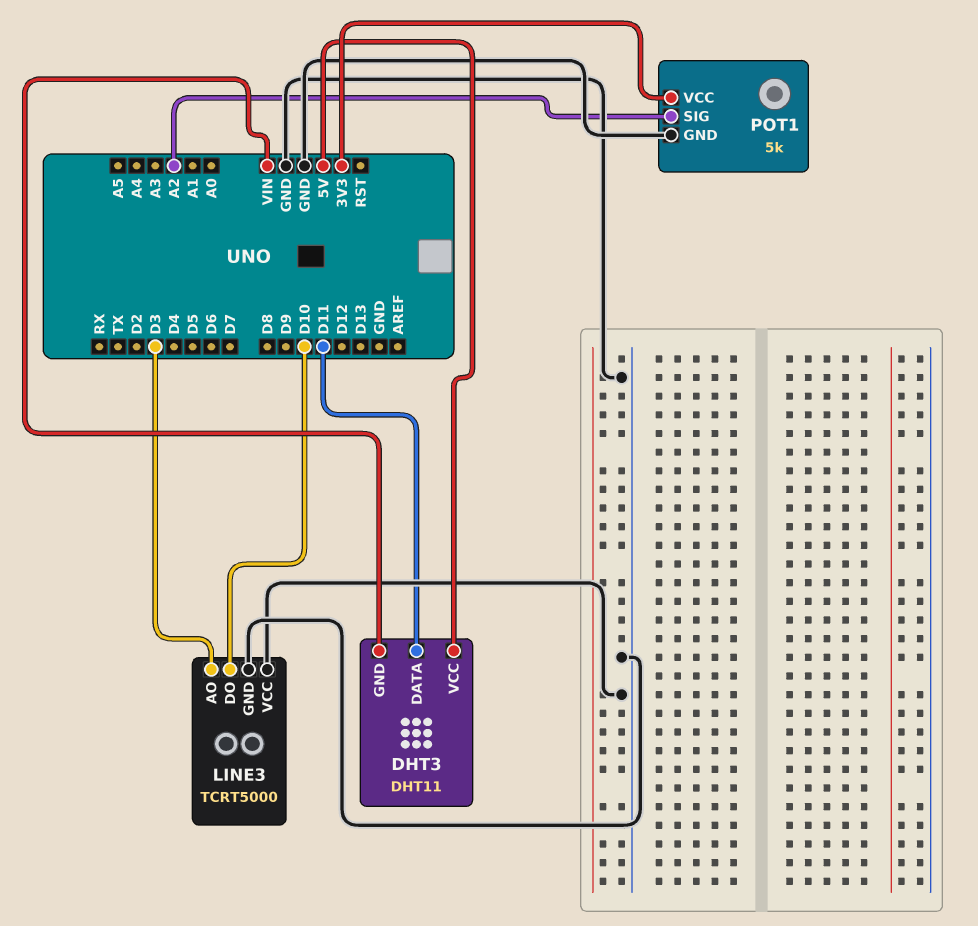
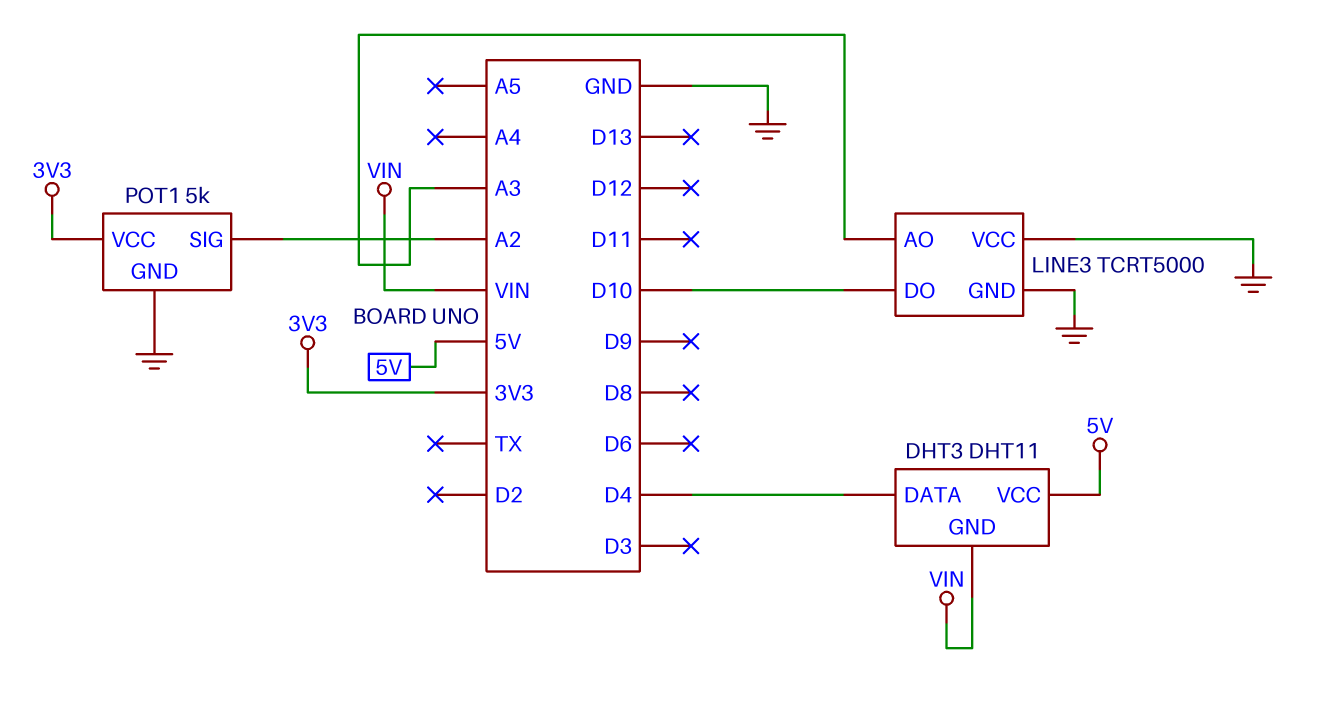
DHT3 pin DATA: D11 -> D4
LINE3 pin AO: D3 -> A3

